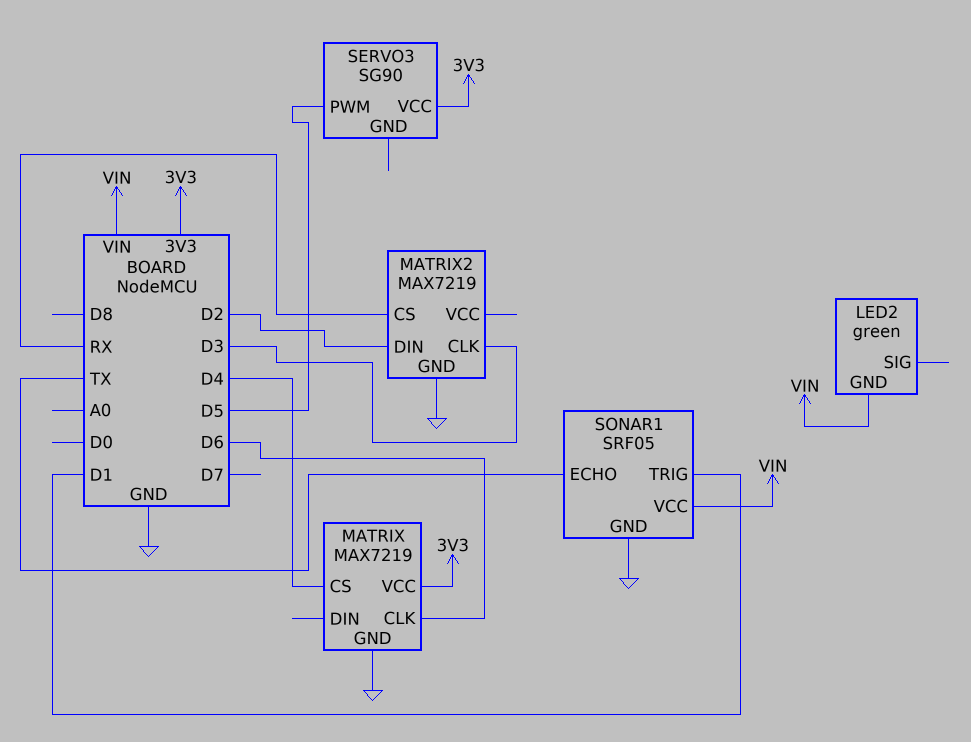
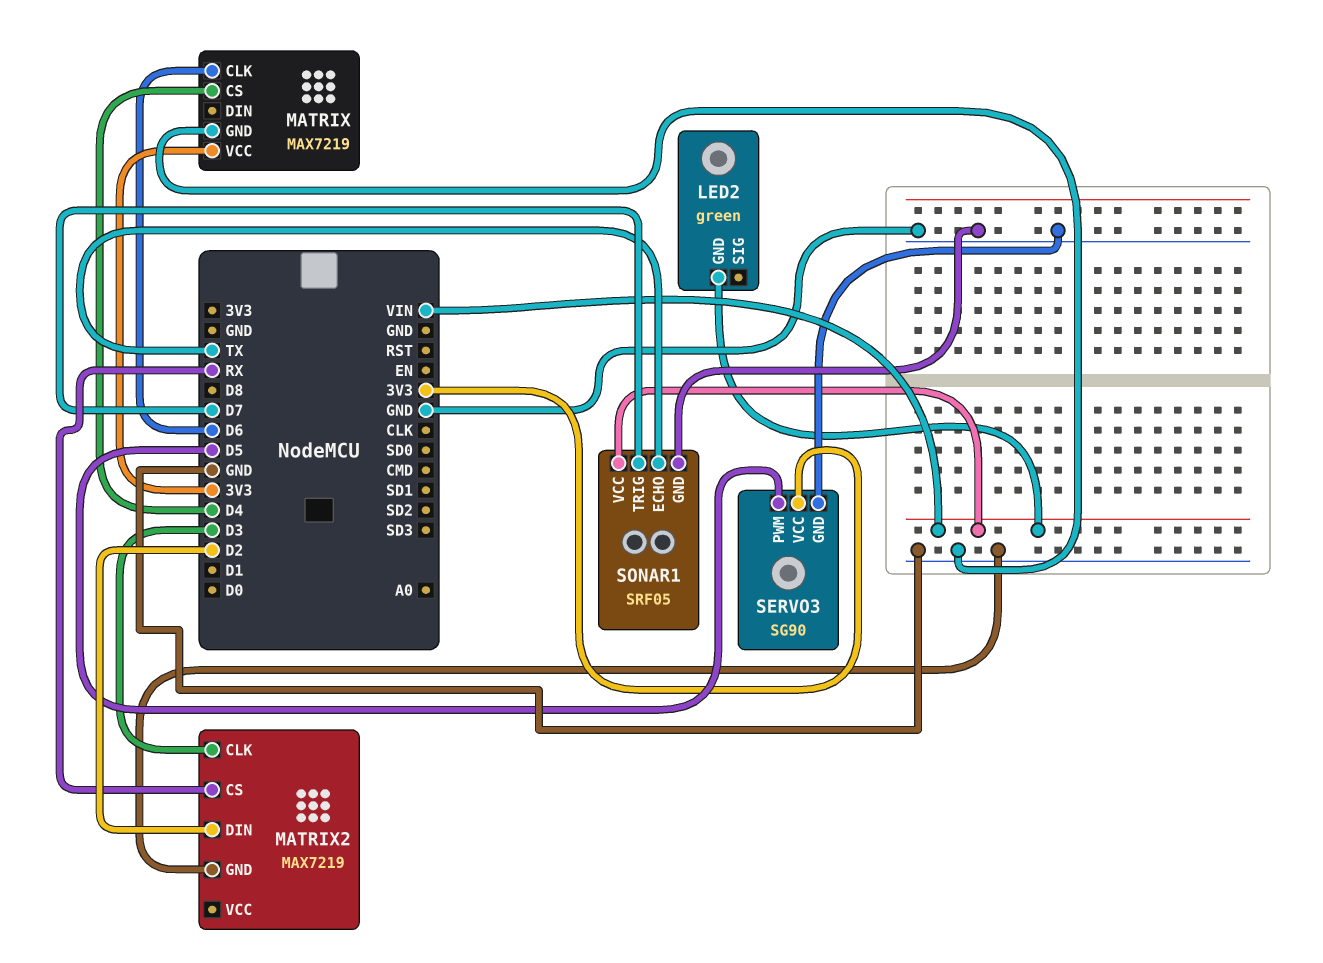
SERVO3 pin GND: none -> GND
SONAR1 pin TRIG: D1 -> D7

